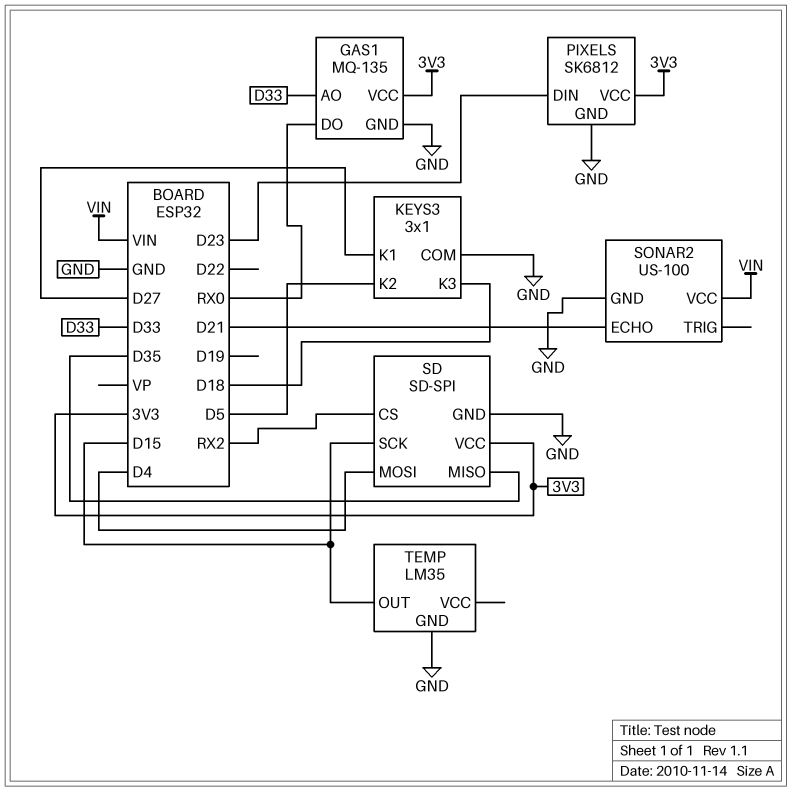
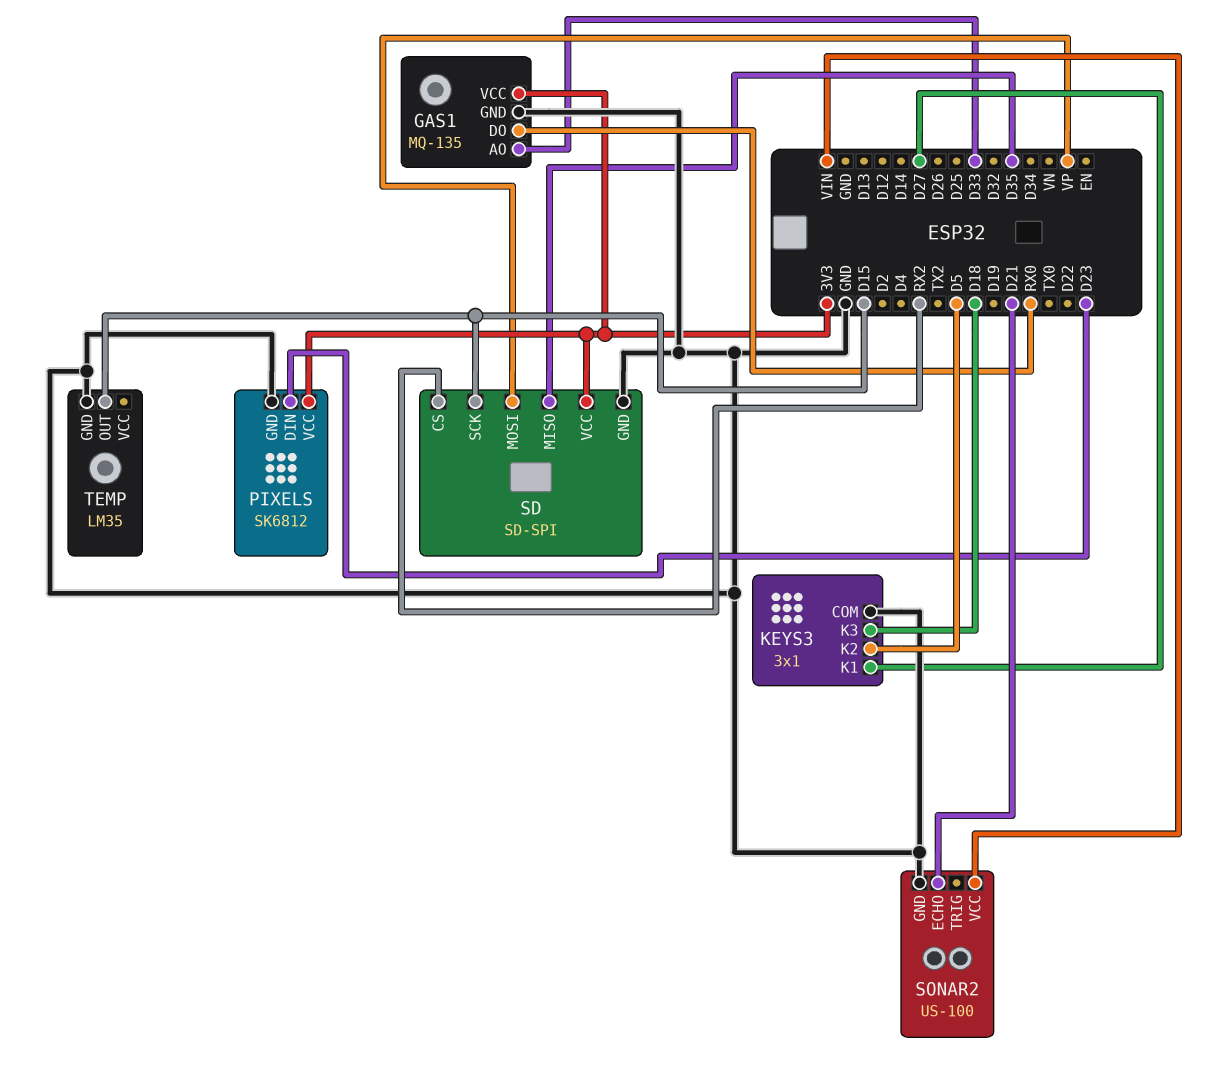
SD pin MOSI: D4 -> VP

